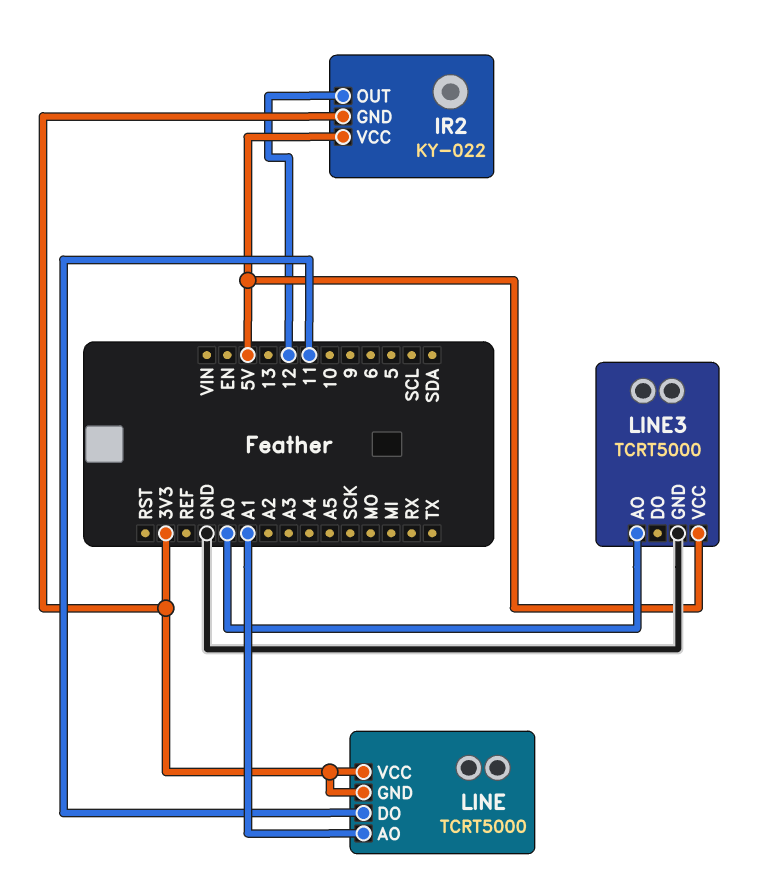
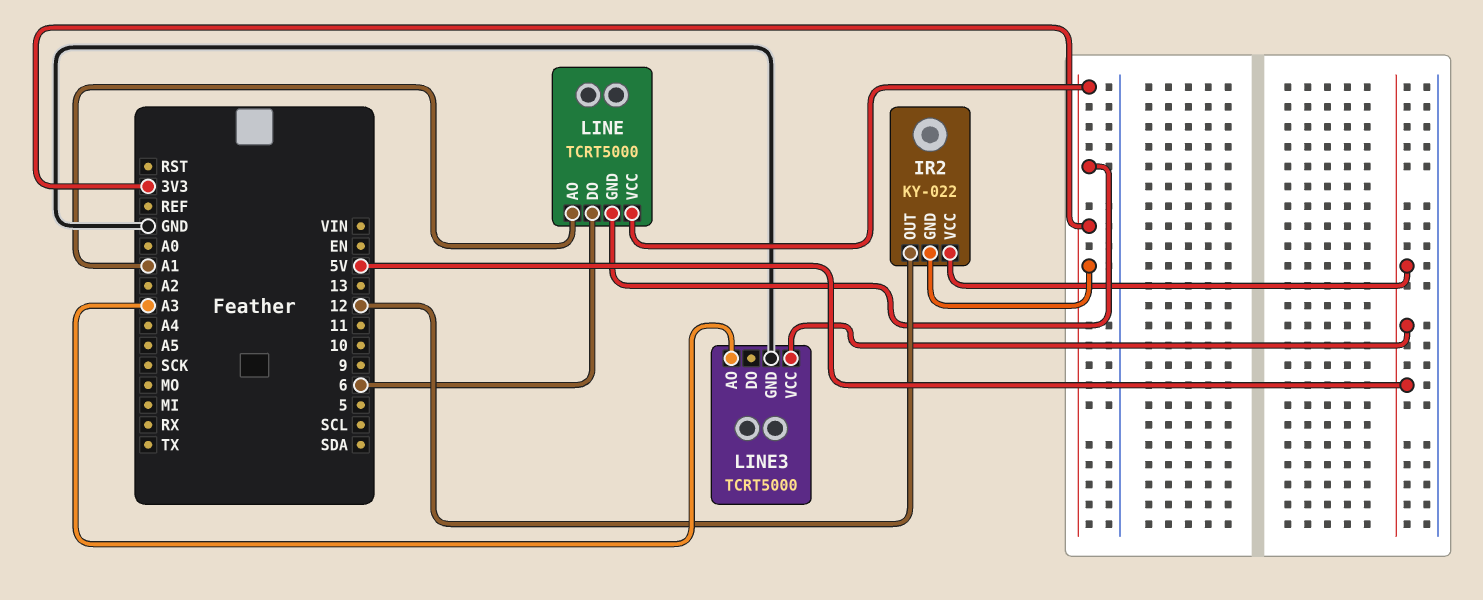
LINE pin DO: 11 -> 6
LINE3 pin AO: A0 -> A3

